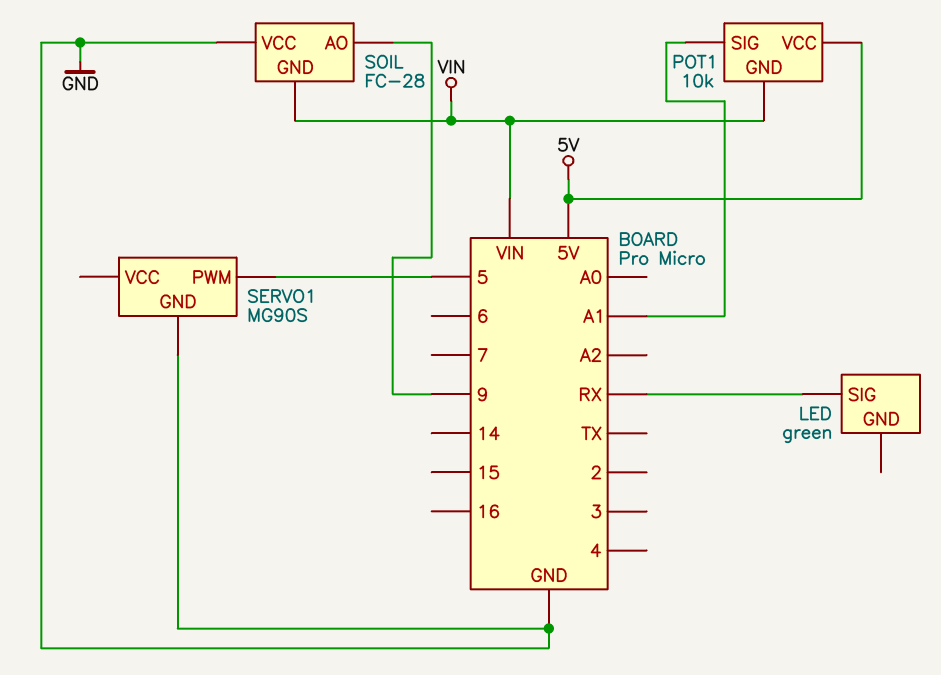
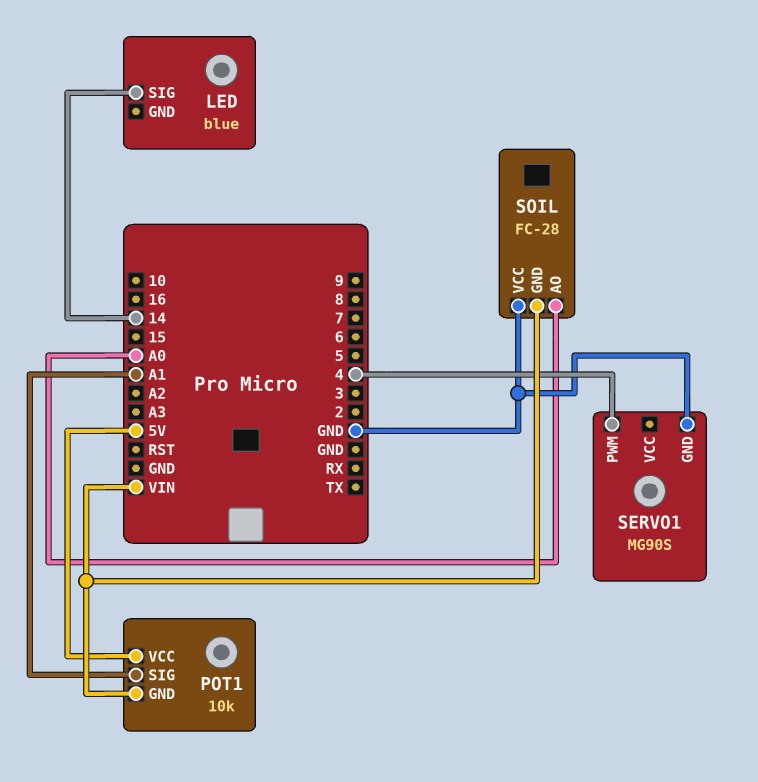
LED: green -> blue
LED pin SIG: RX -> 14
SERVO1 pin PWM: 5 -> 4
SOIL pin AO: 9 -> A0

